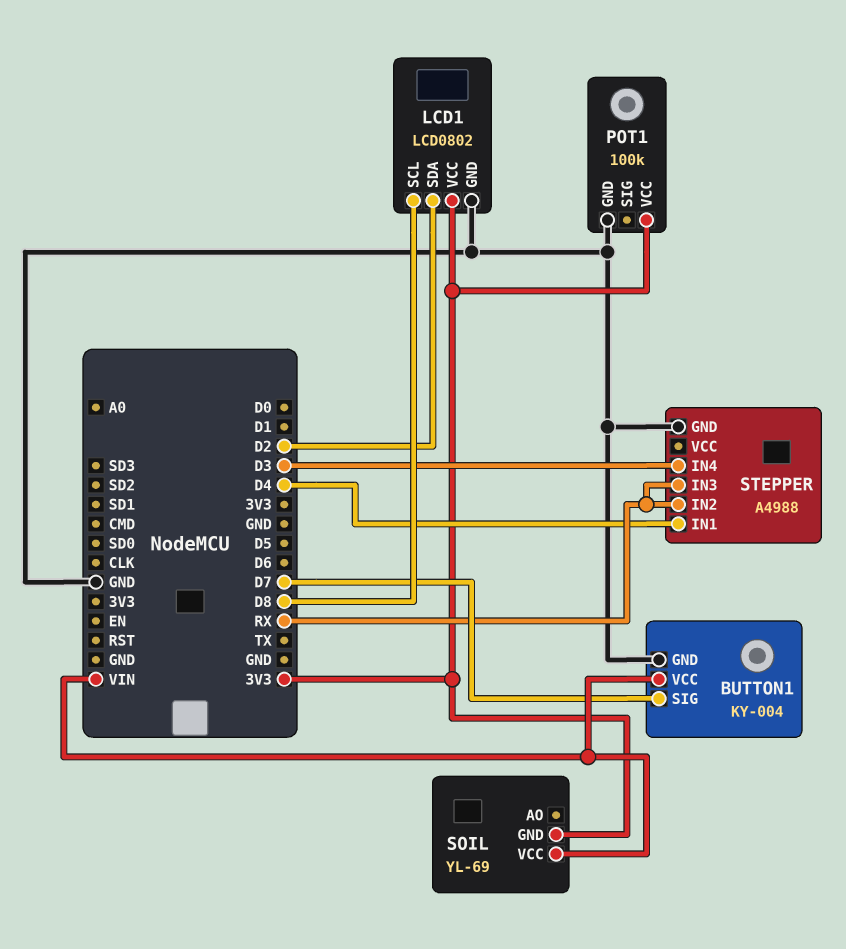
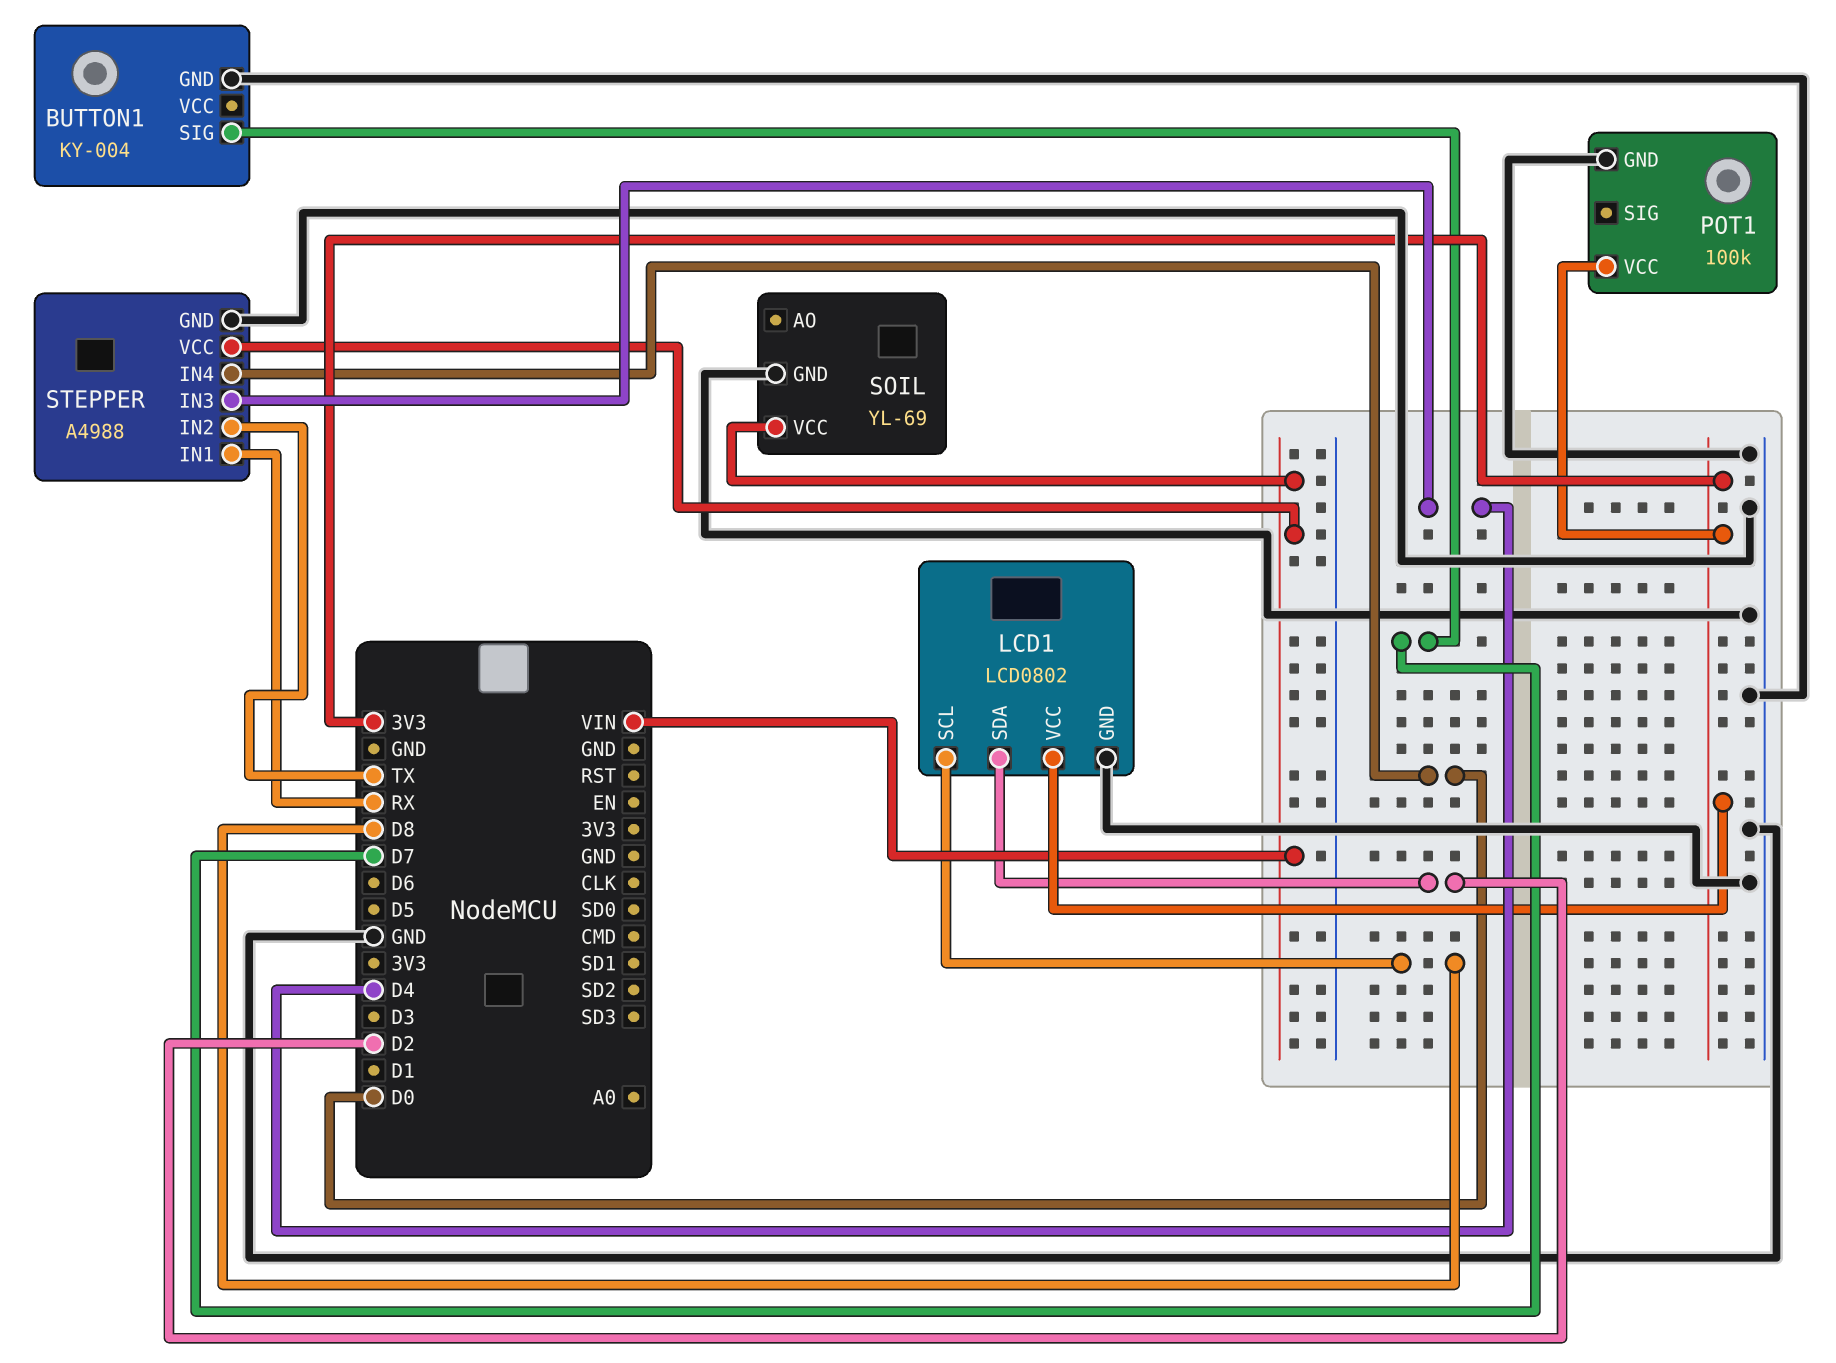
BUTTON1 pin VCC: VIN -> none
SOIL pin GND: 3V3 -> GND
STEPPER pin IN1: D4 -> RX
STEPPER pin IN2: RX -> TX
STEPPER pin IN3: RX -> D4
STEPPER pin IN4: D3 -> D0
STEPPER pin VCC: none -> VIN

